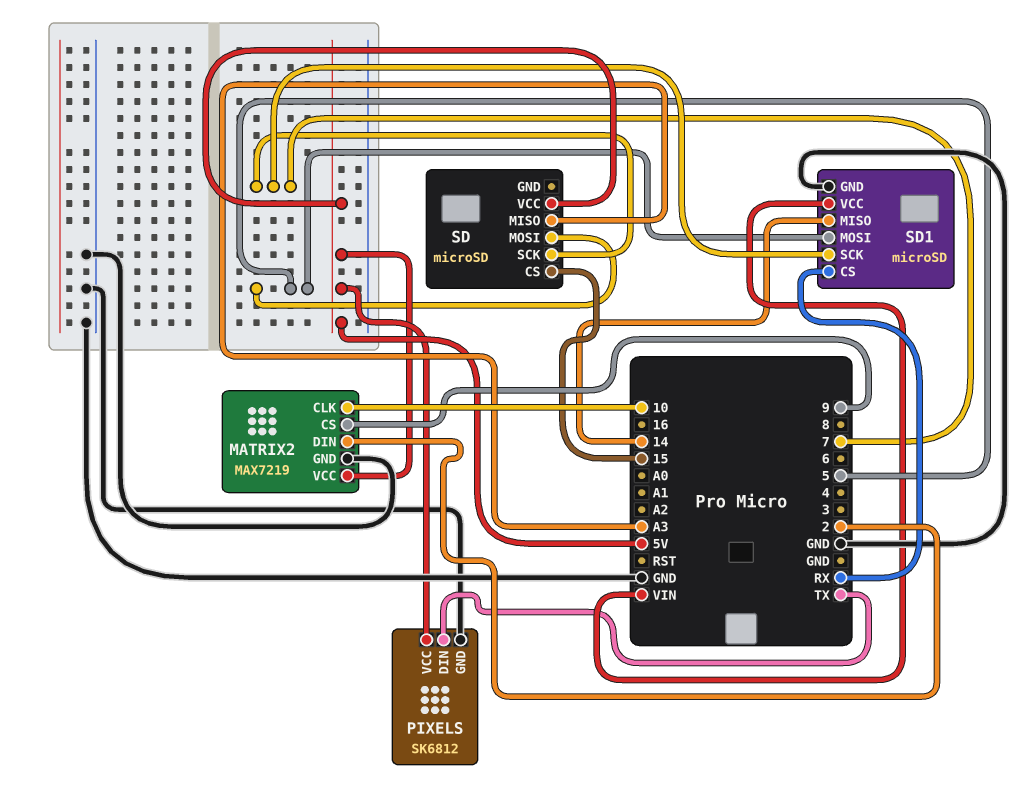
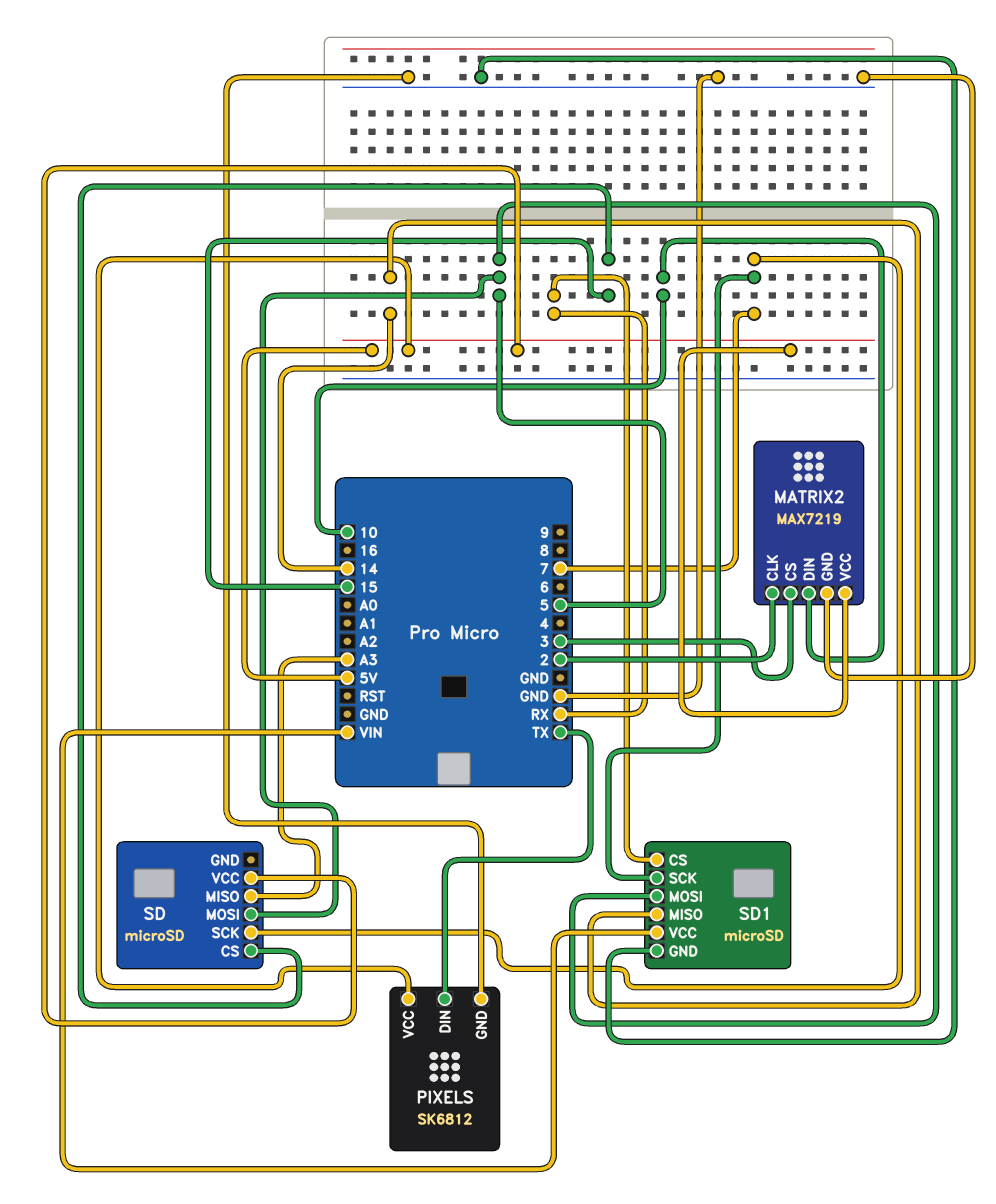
MATRIX2 pin CLK: 10 -> 2
MATRIX2 pin CS: 9 -> 3
MATRIX2 pin DIN: 2 -> 10

